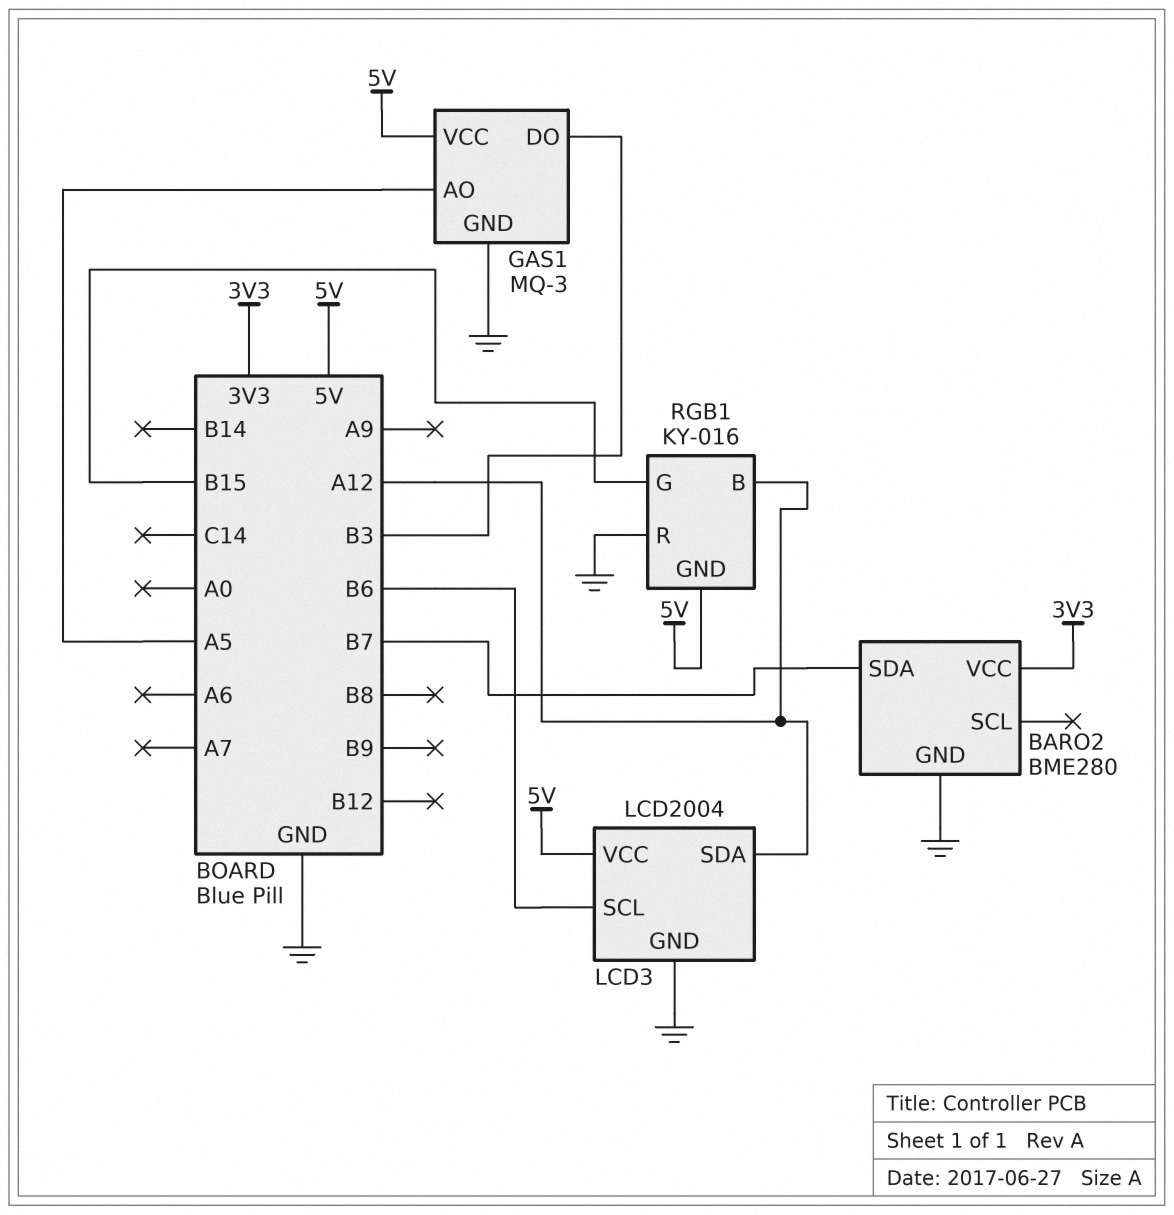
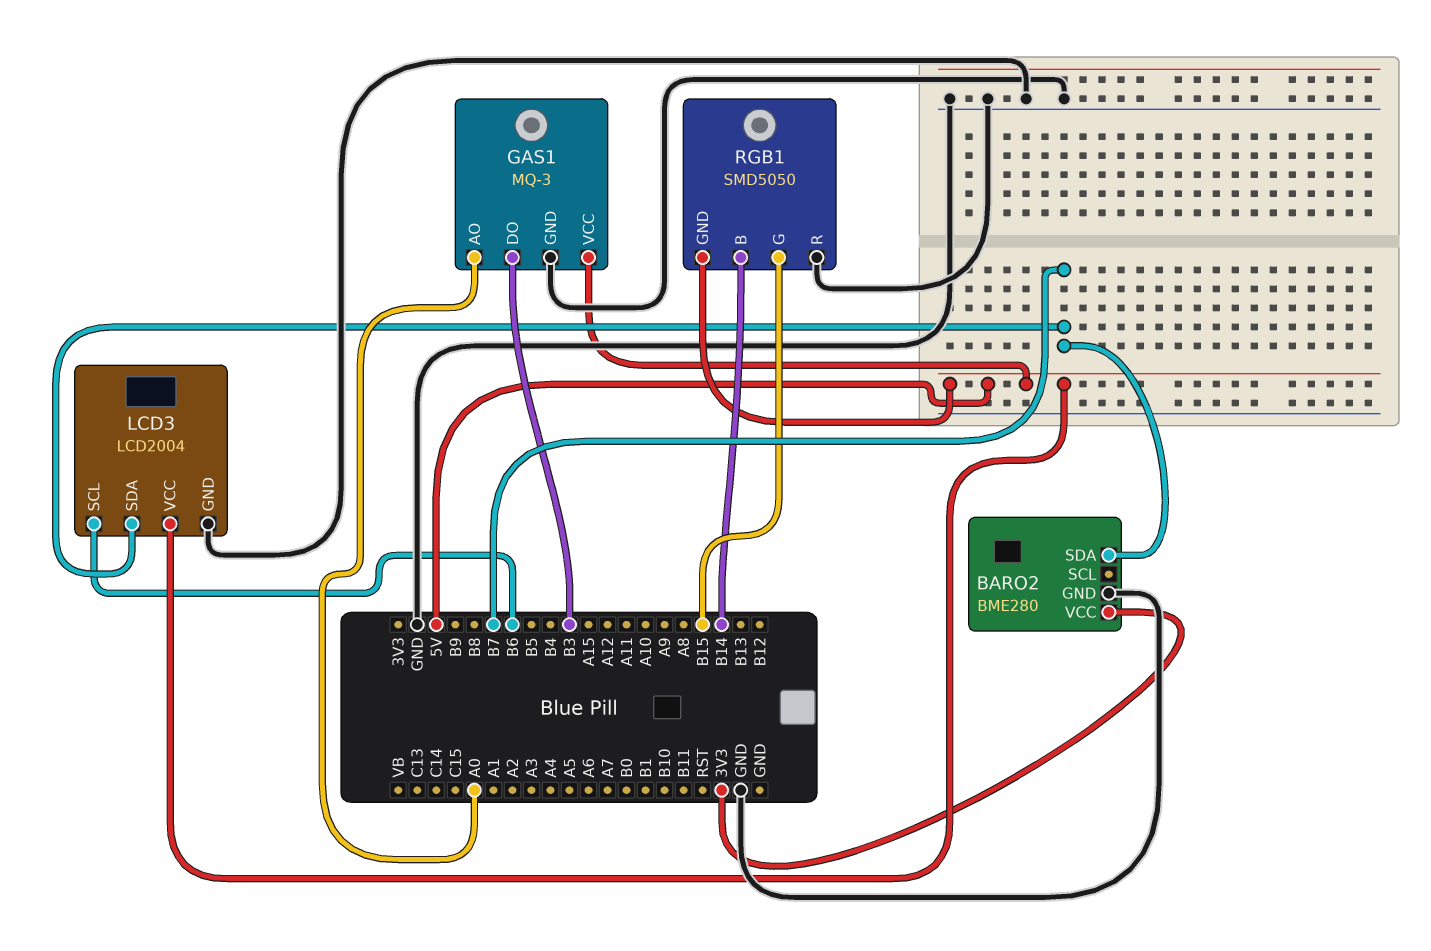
GAS1 pin AO: A5 -> A0
LCD3 pin SDA: A12 -> B7
RGB1: KY-016 -> SMD5050
RGB1 pin B: A12 -> B14

